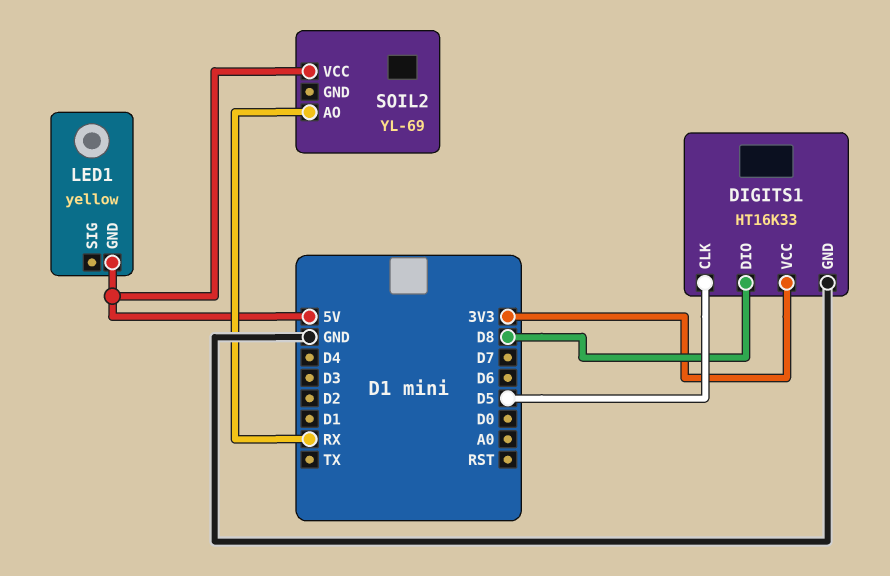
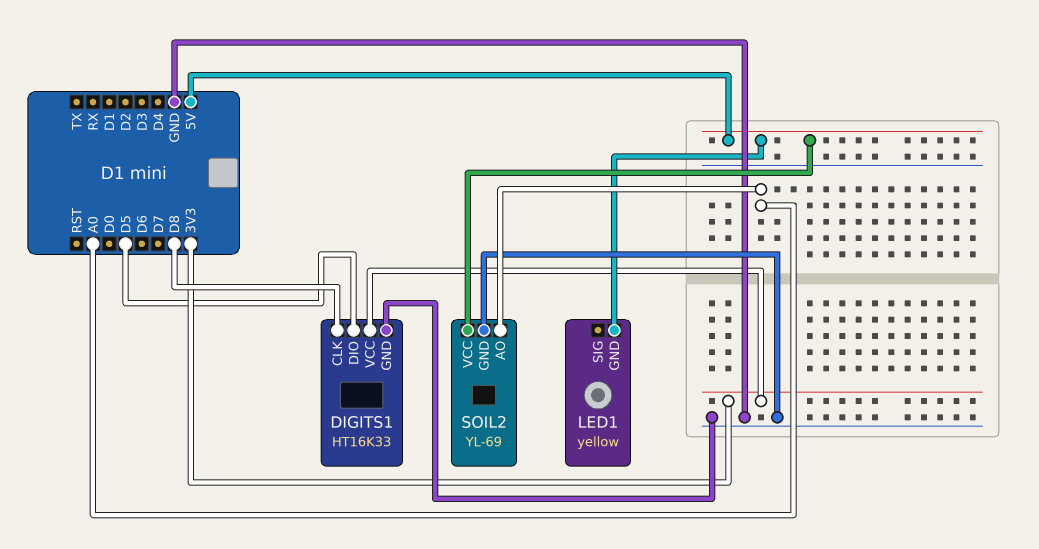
DIGITS1 pin CLK: D5 -> D8
DIGITS1 pin DIO: D8 -> D5
SOIL2 pin AO: RX -> A0
SOIL2 pin GND: none -> GND

